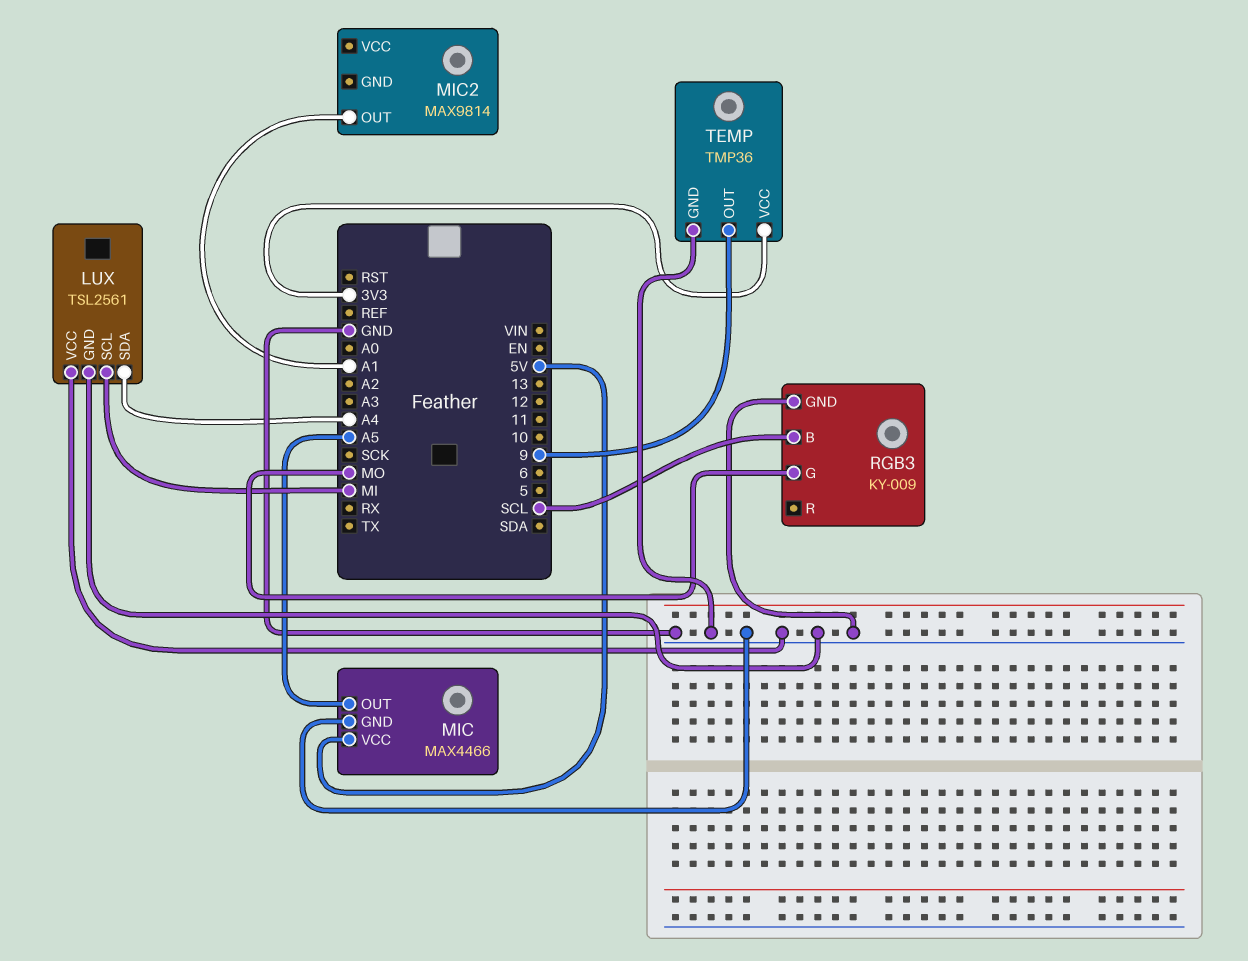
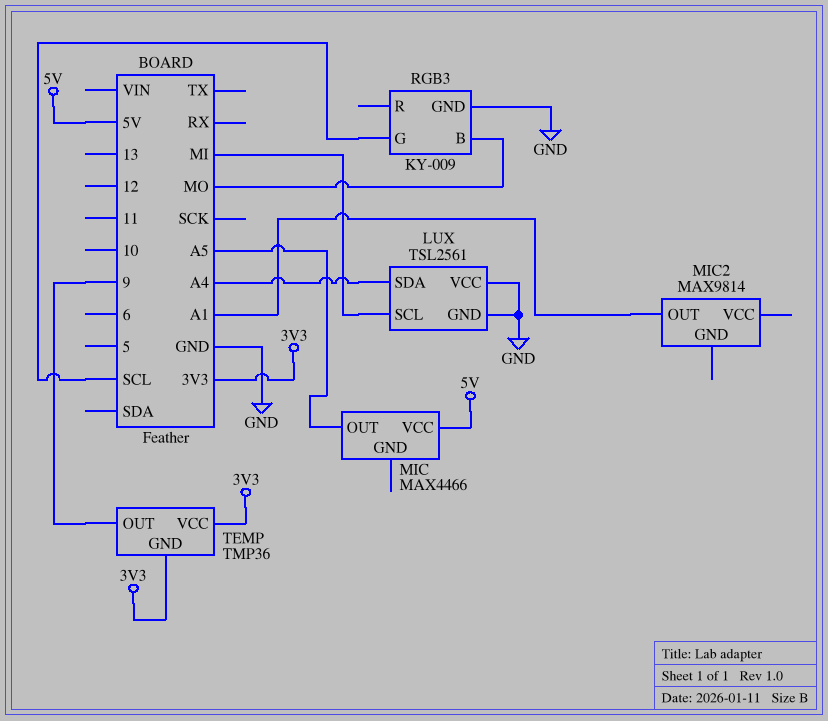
MIC pin GND: GND -> none
RGB3 pin B: SCL -> MO
RGB3 pin G: MO -> SCL
TEMP pin GND: GND -> 3V3

